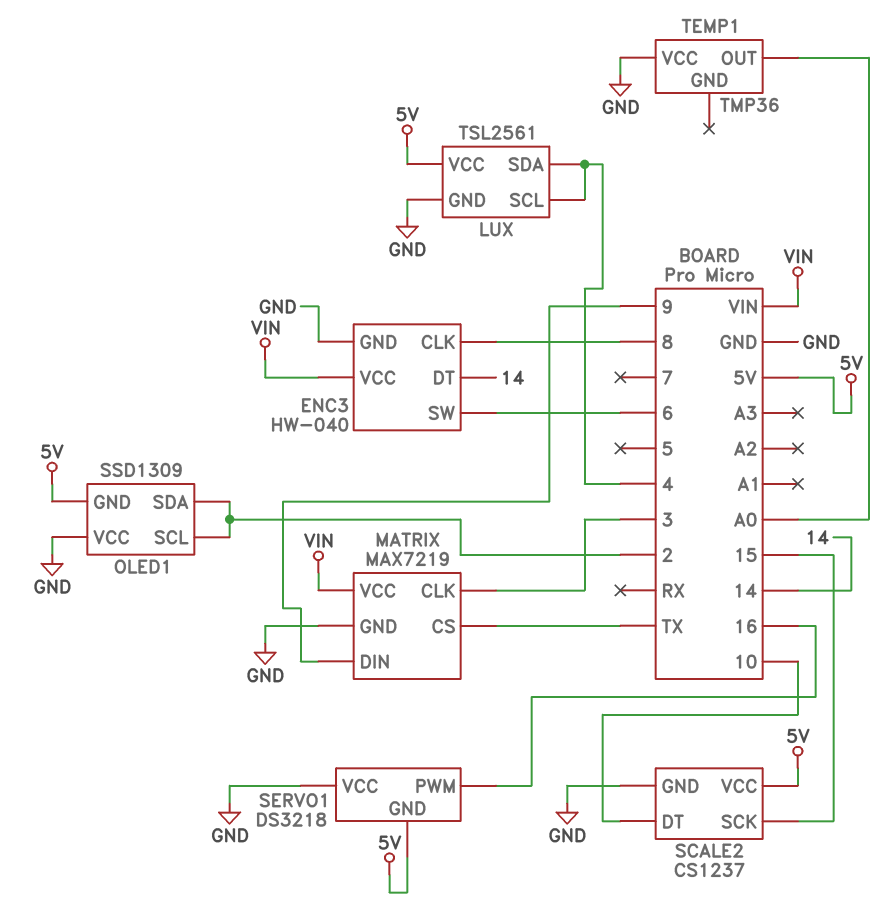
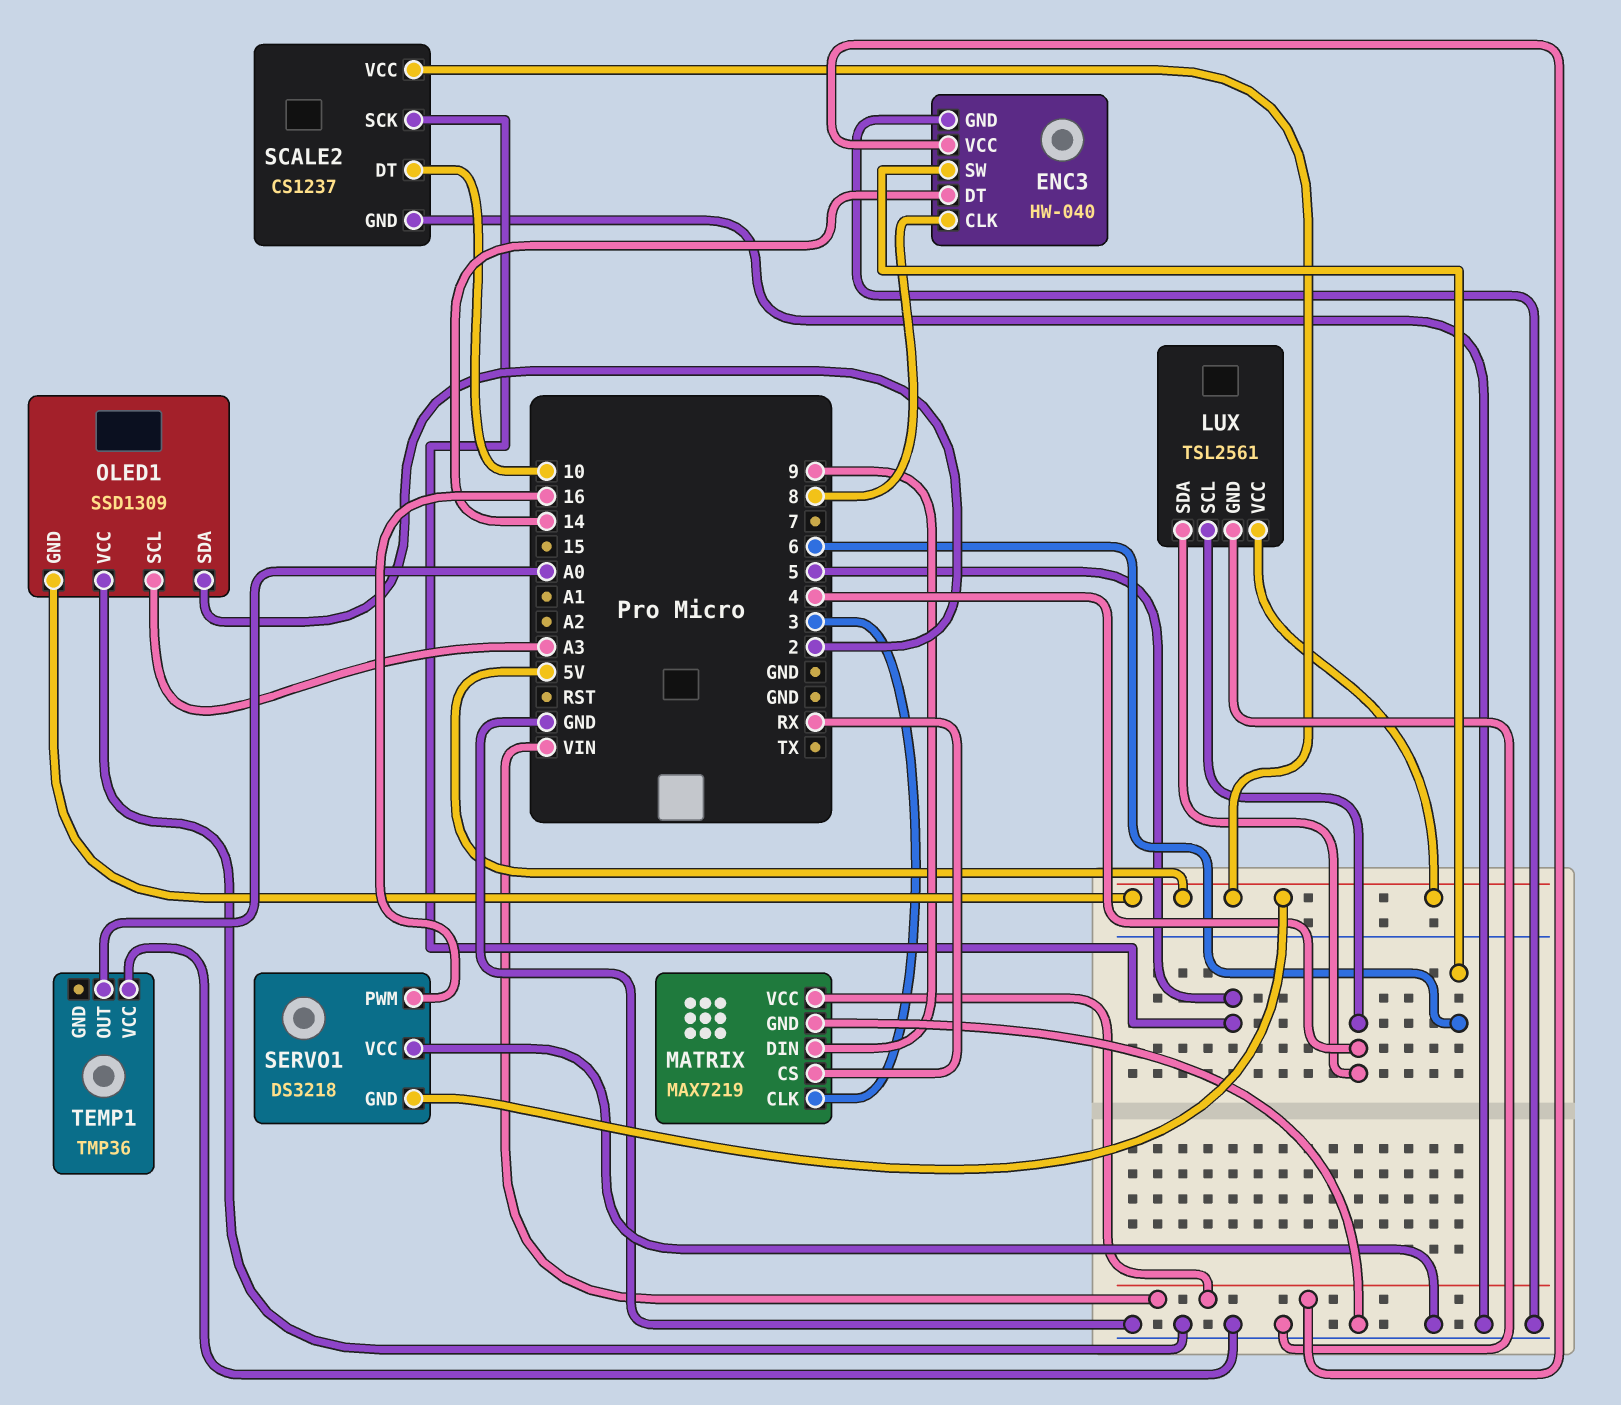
MATRIX pin CS: TX -> RX
OLED1 pin SCL: 2 -> A3
SCALE2 pin SCK: 15 -> 5

